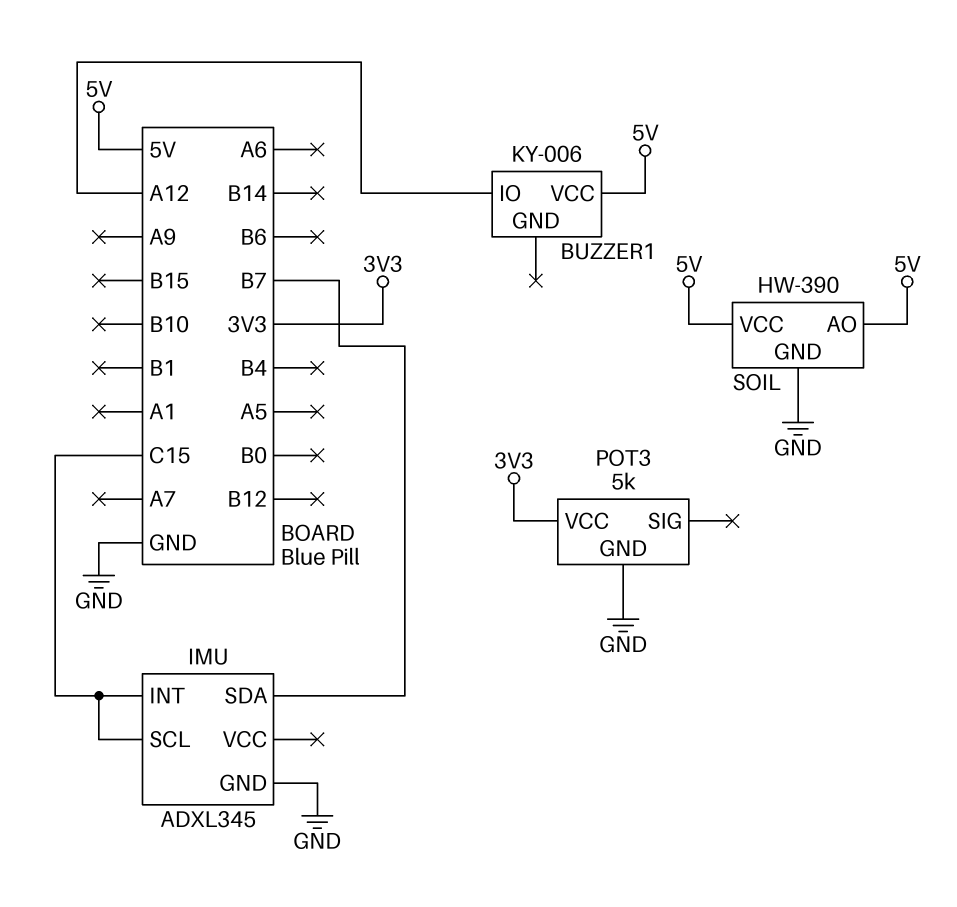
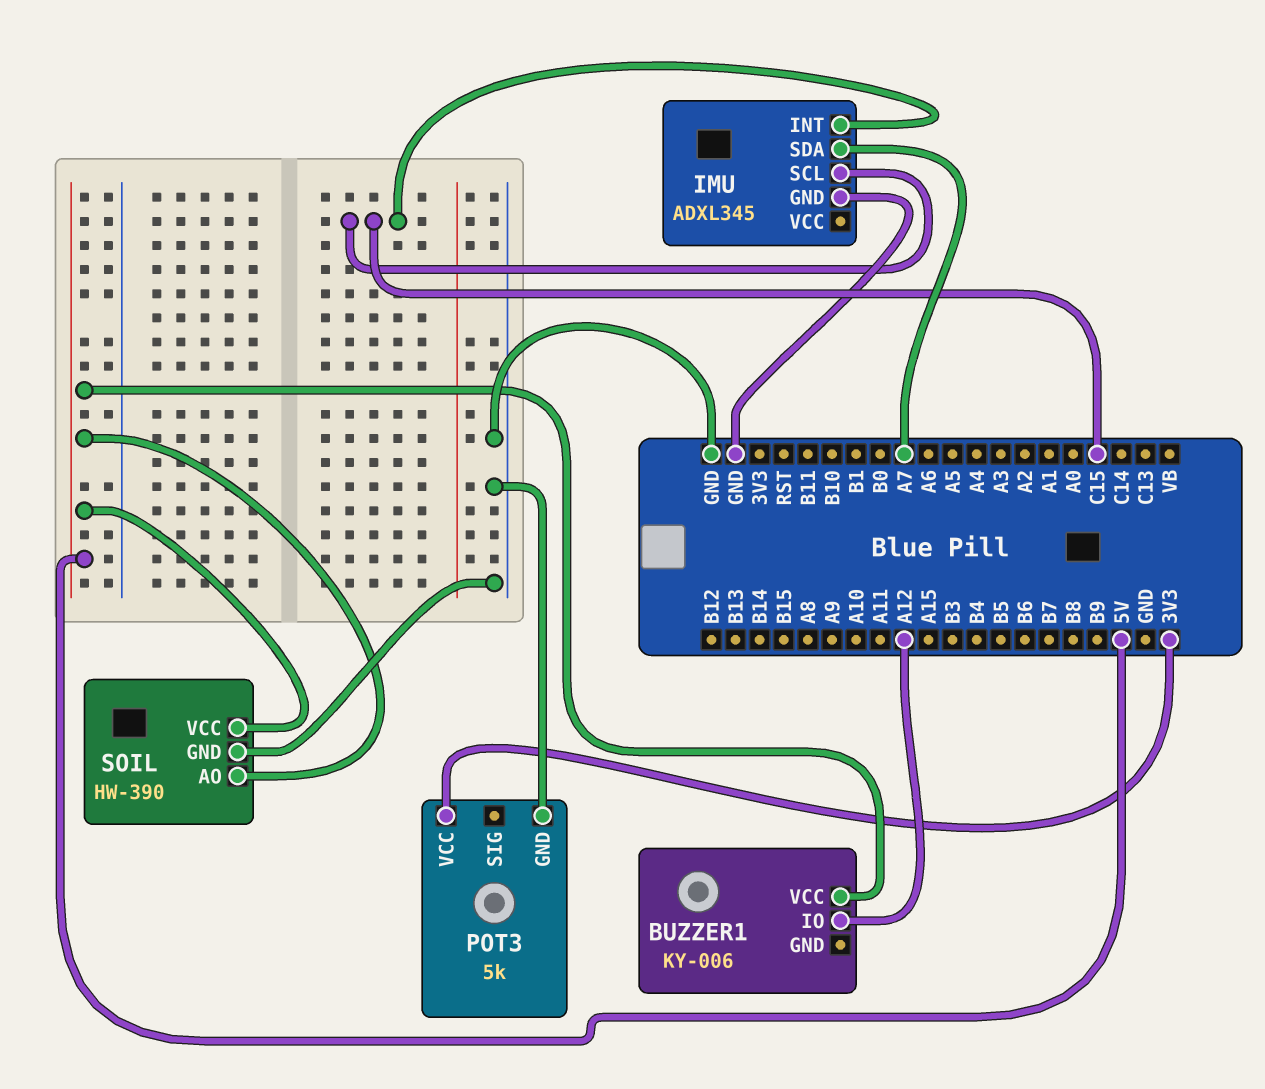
IMU pin SDA: B7 -> A7

